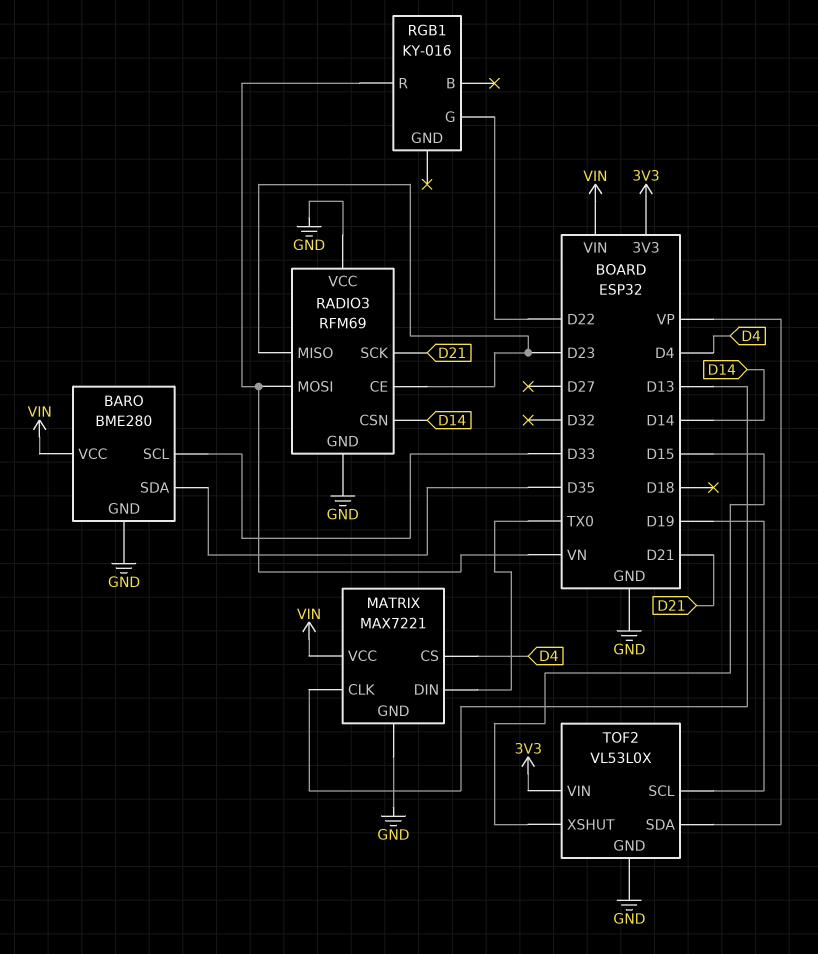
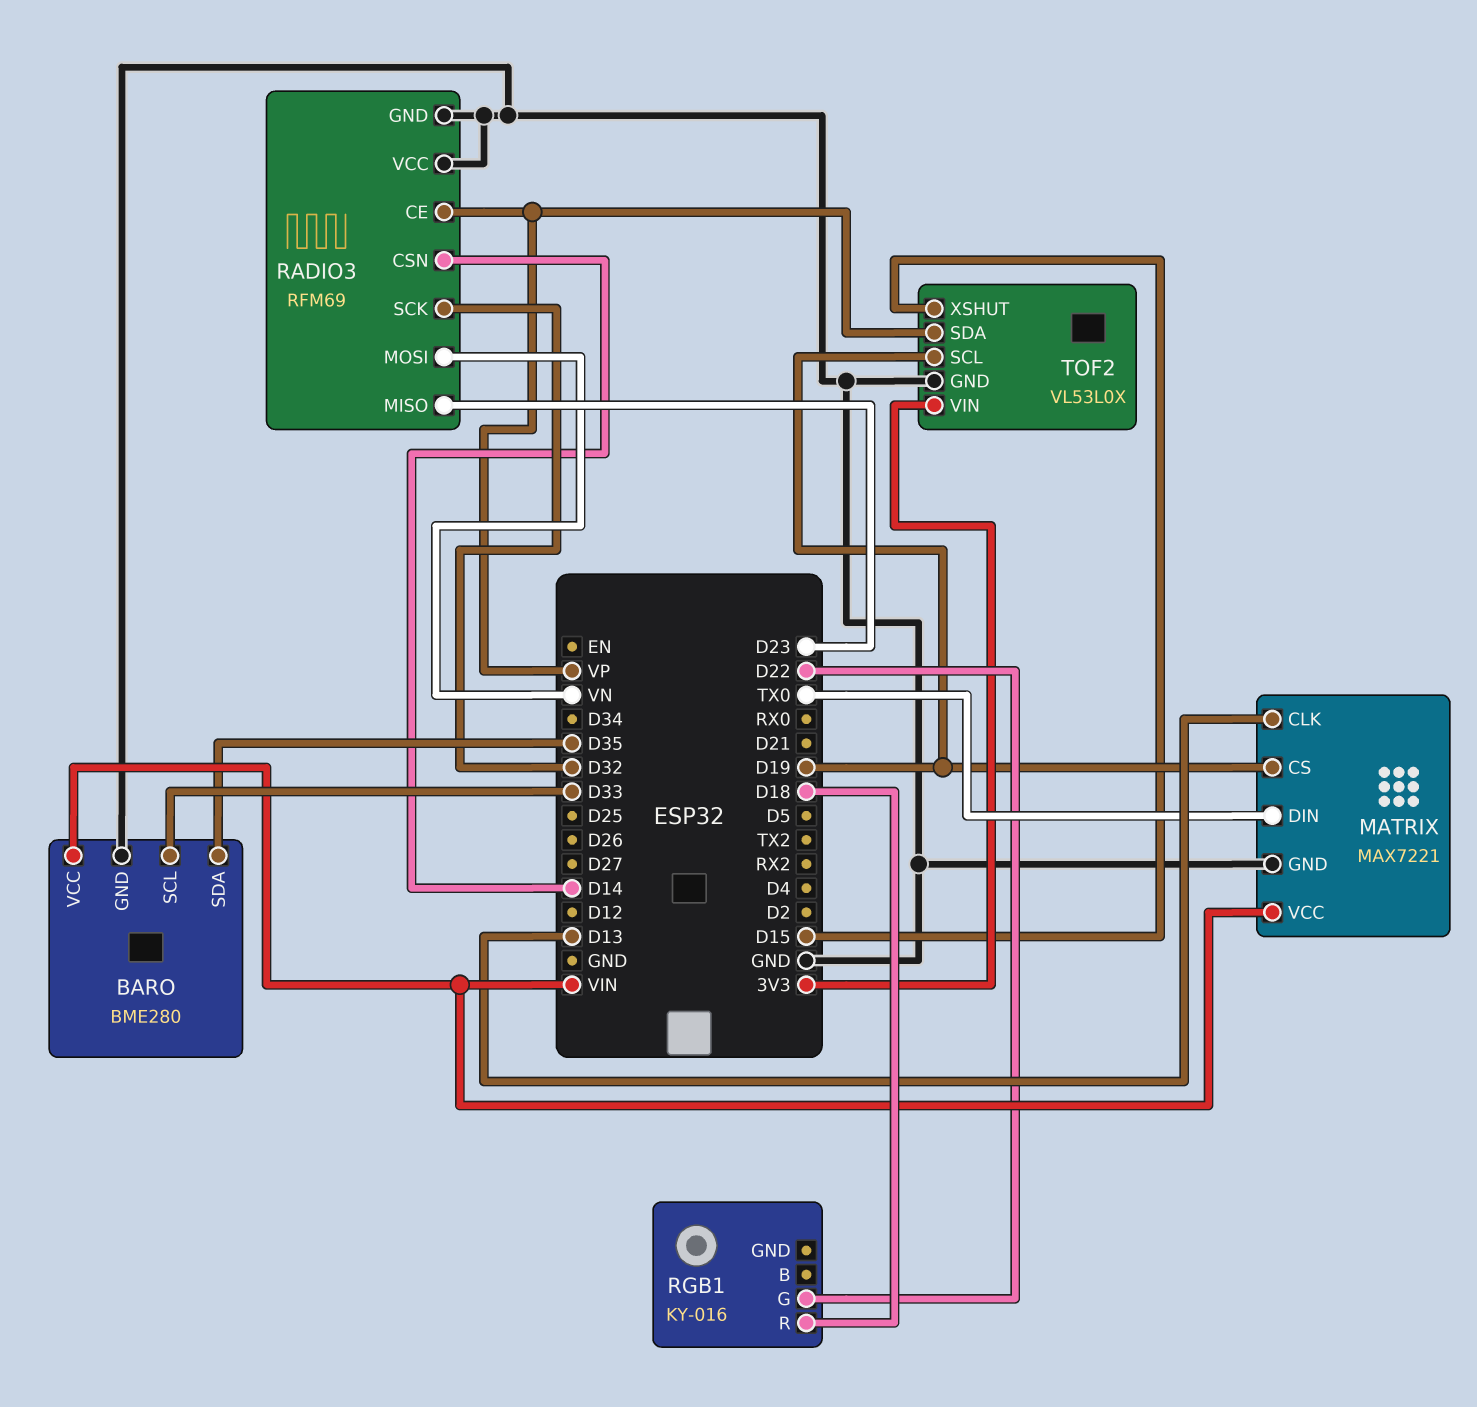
MATRIX pin CS: D4 -> D19
RADIO3 pin CE: D23 -> VP
RADIO3 pin SCK: D21 -> D32
RGB1 pin R: VN -> D18

